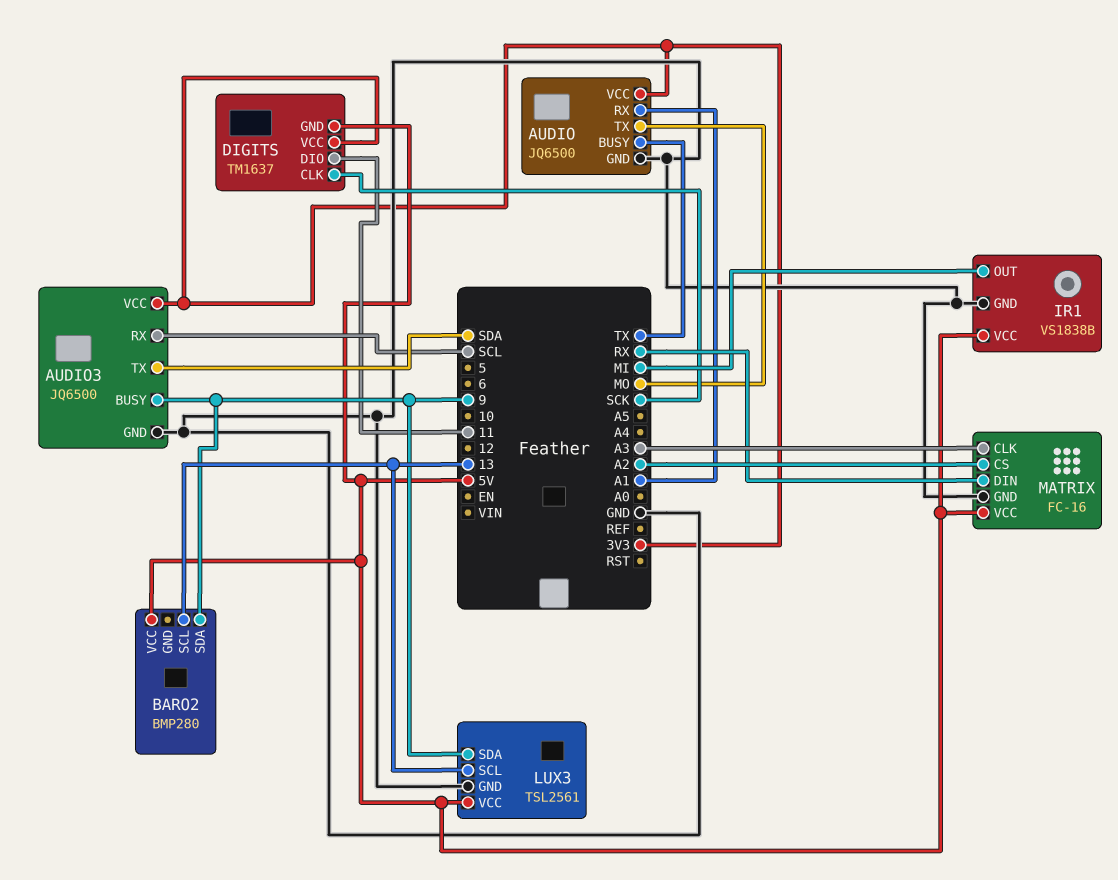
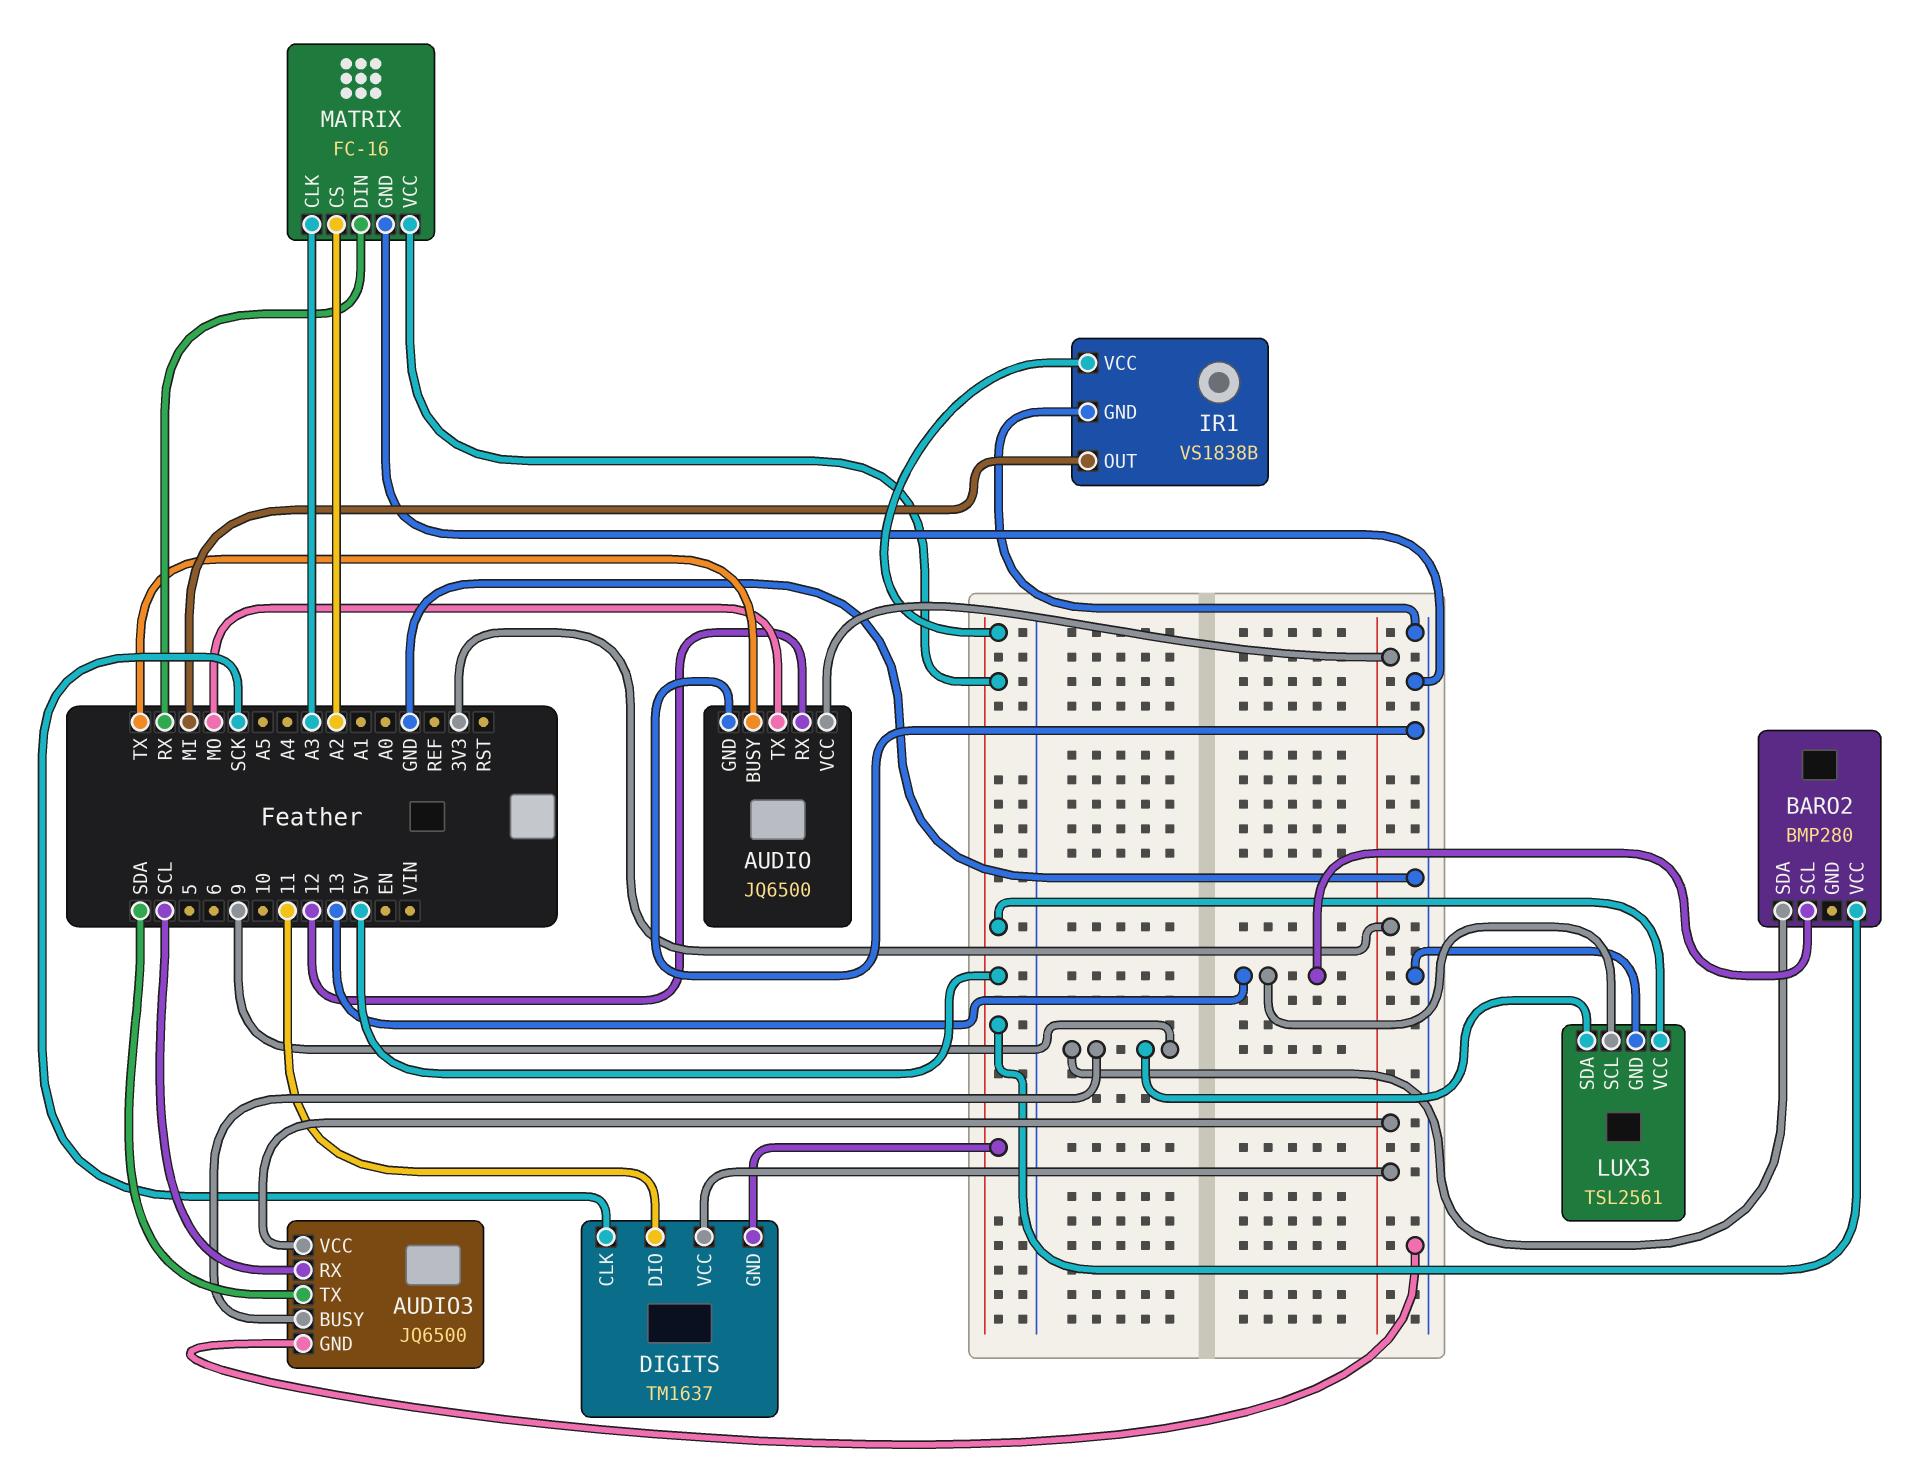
AUDIO pin RX: A1 -> 12

